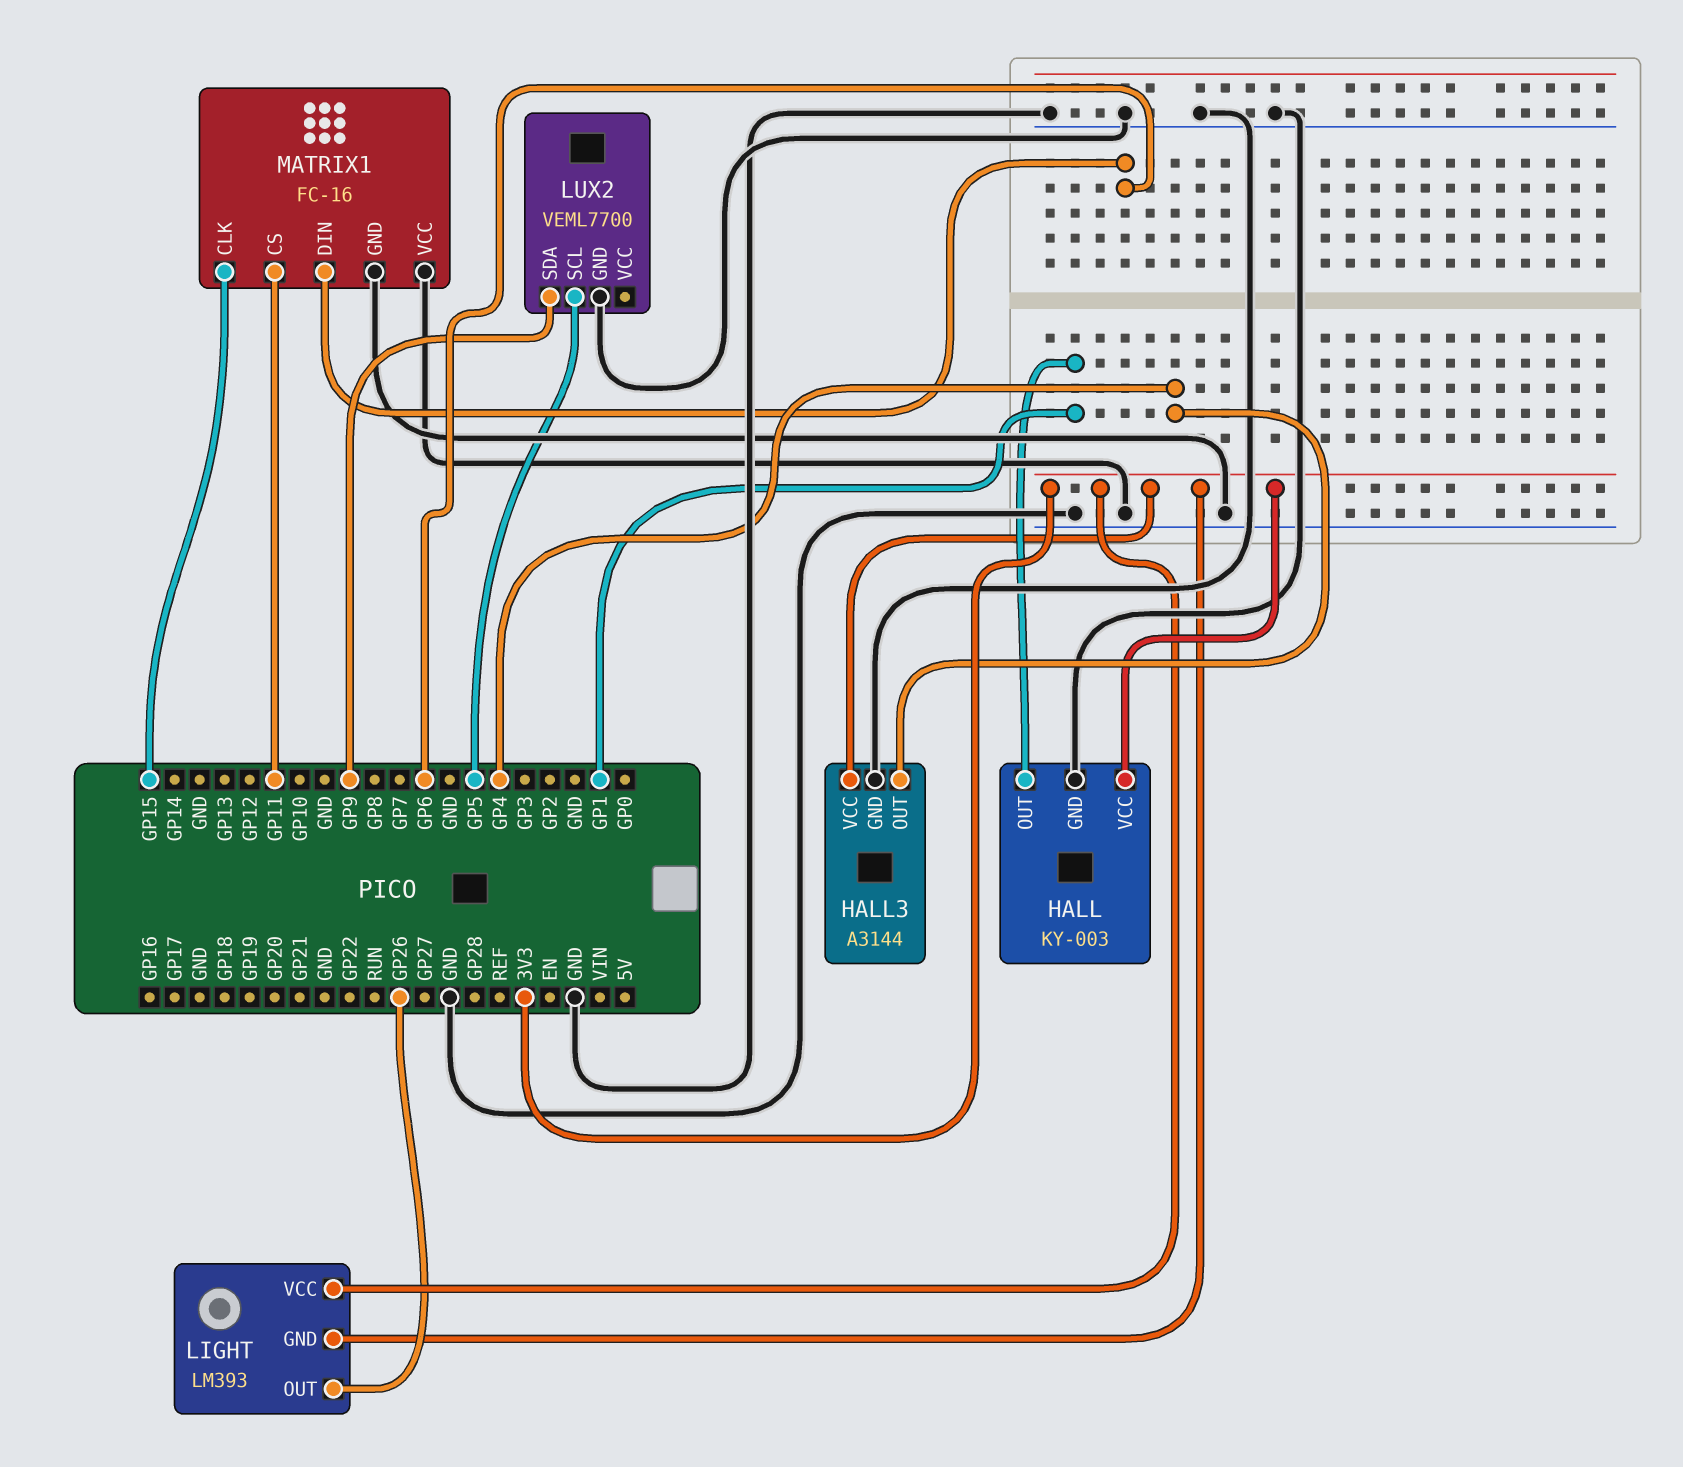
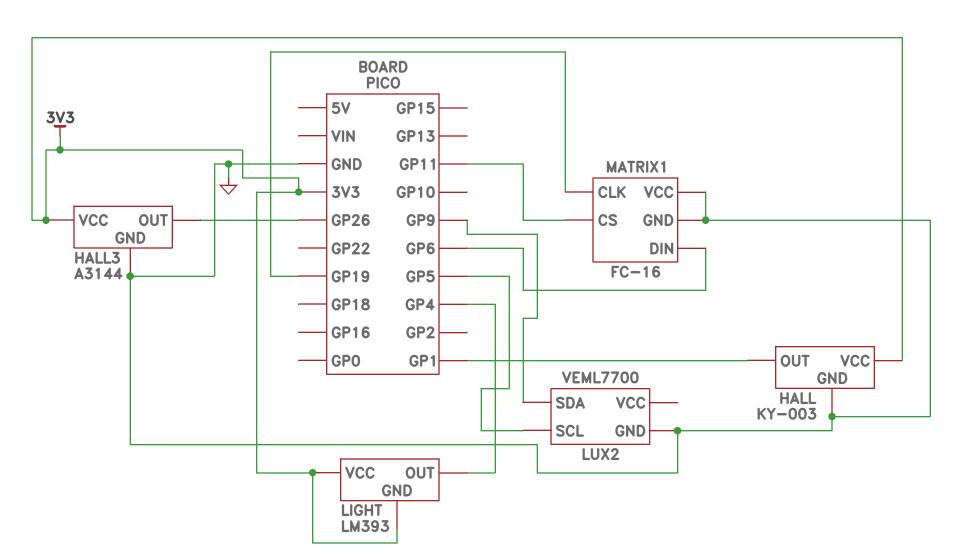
HALL3 pin OUT: GP4 -> GP26
LIGHT pin OUT: GP26 -> GP4
MATRIX1 pin CLK: GP15 -> GP19

